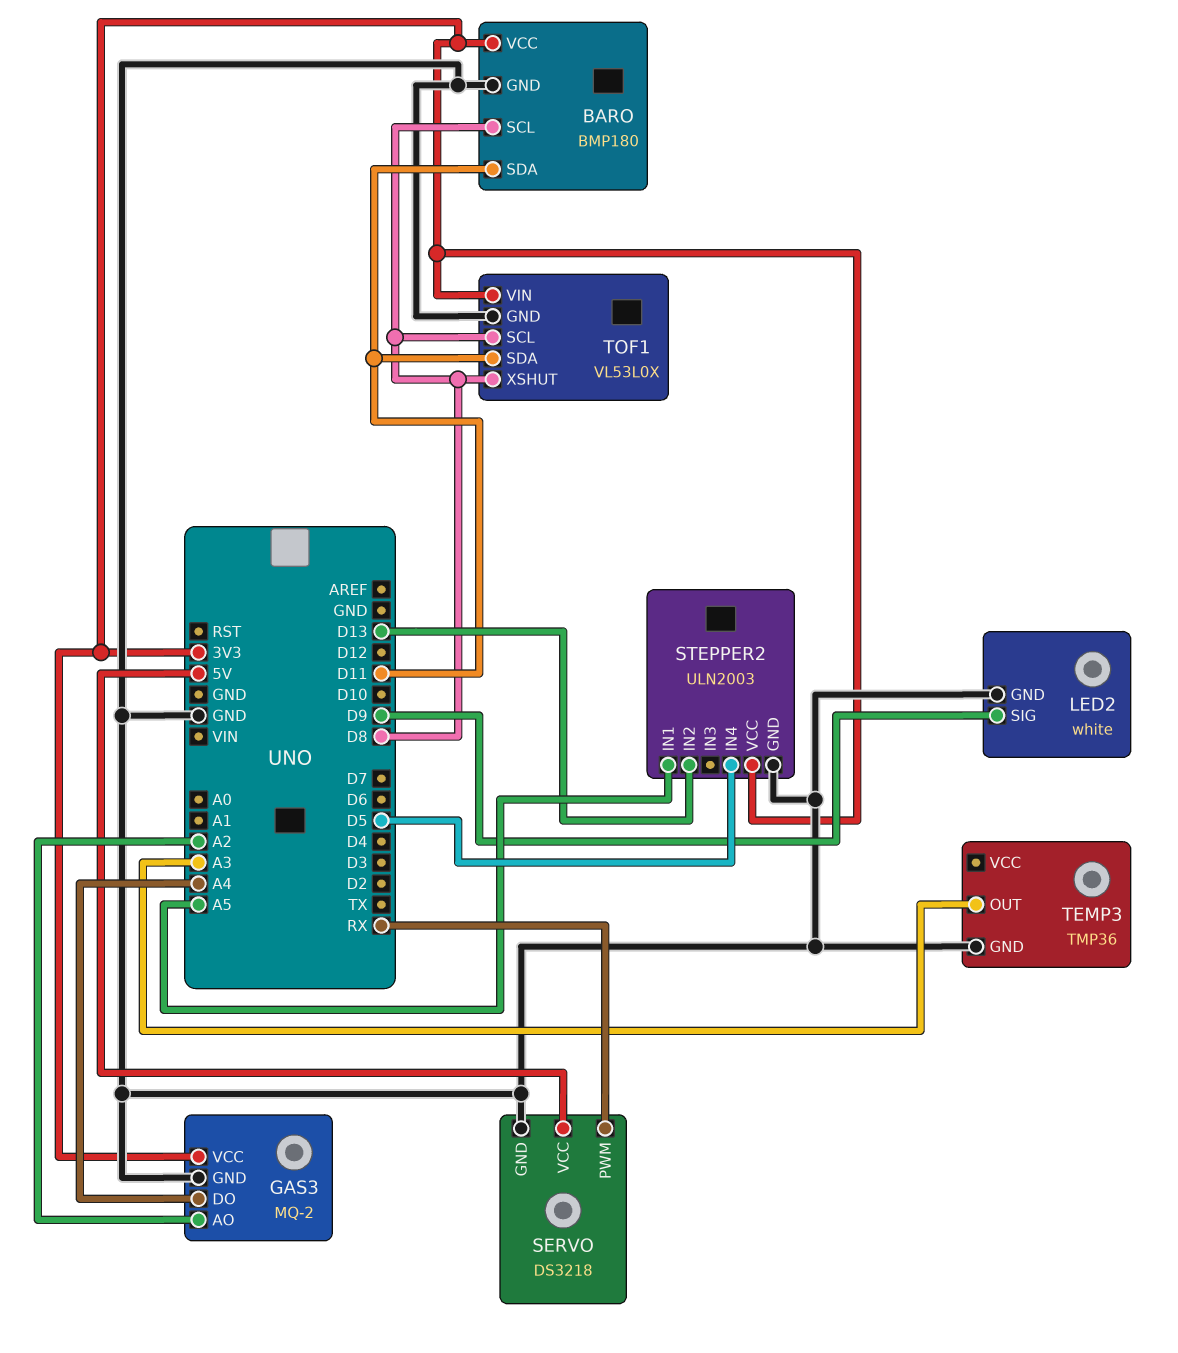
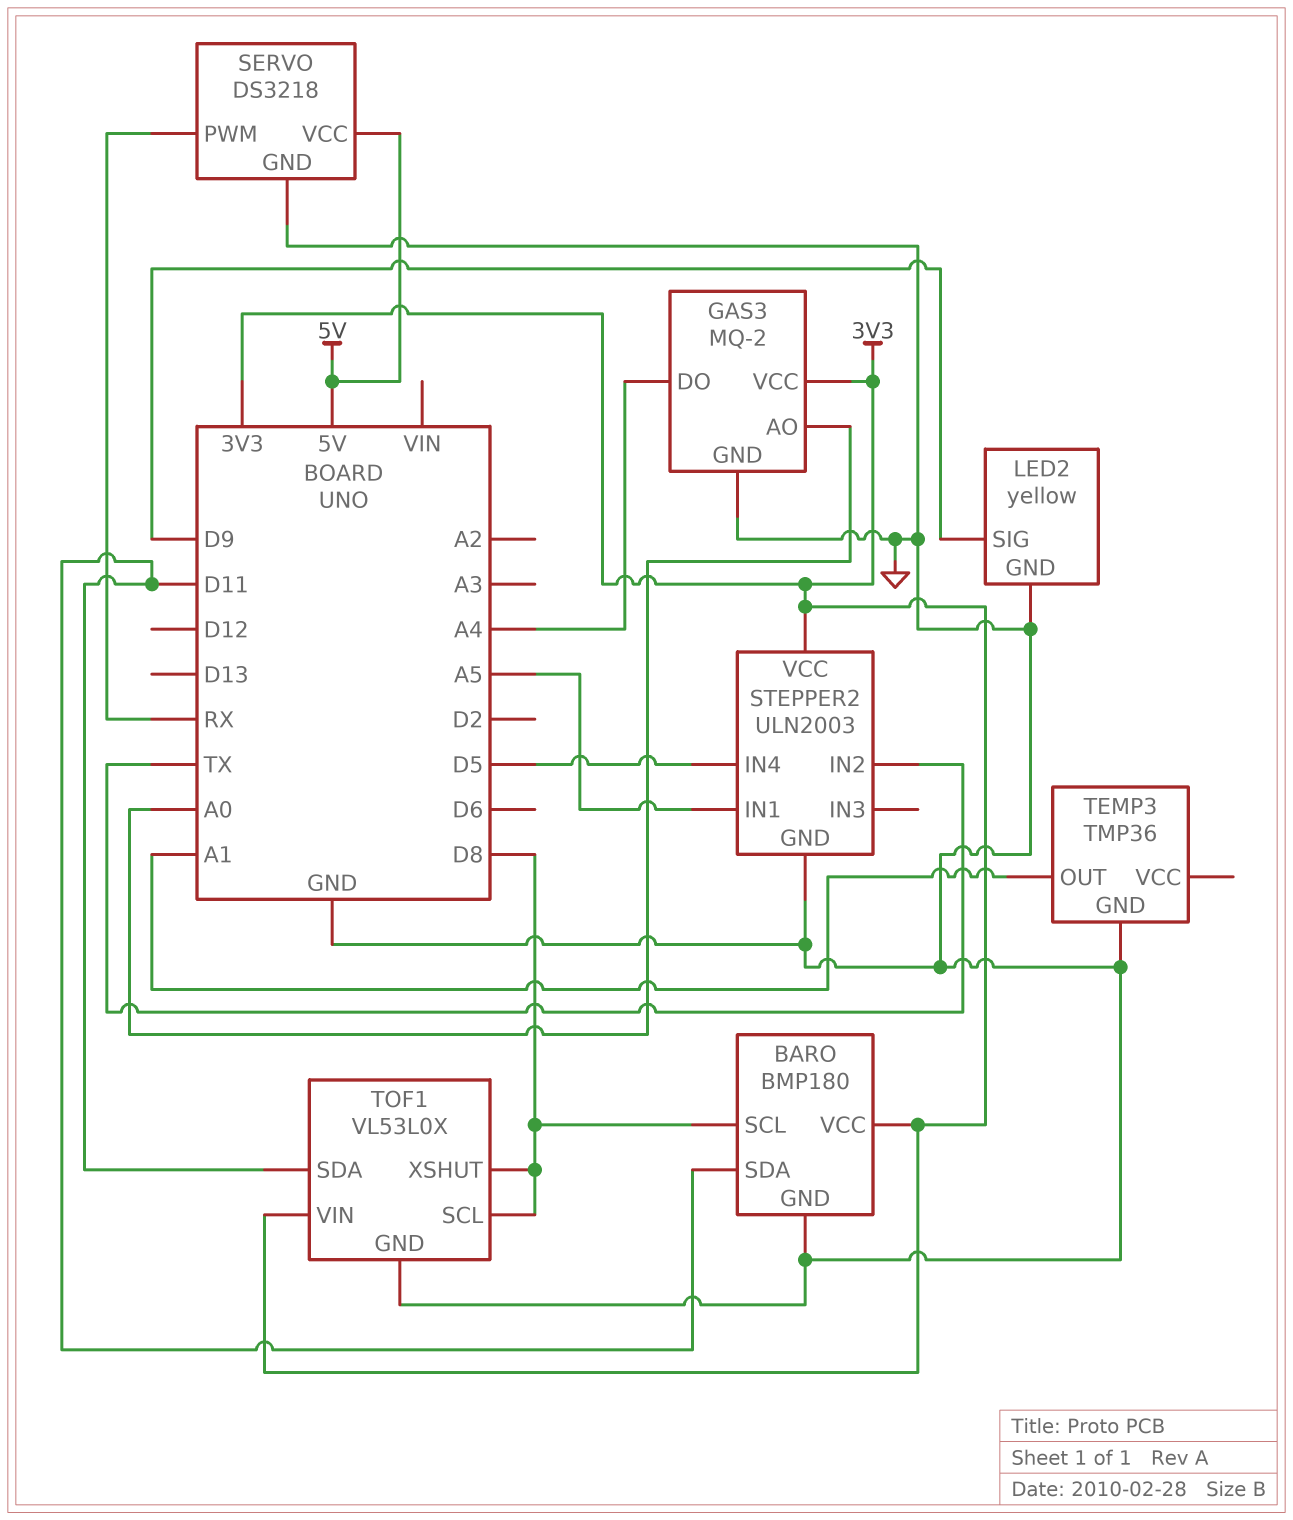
GAS3 pin AO: A2 -> A0
LED2: white -> yellow
STEPPER2 pin IN2: D13 -> TX
TEMP3 pin OUT: A3 -> A1

